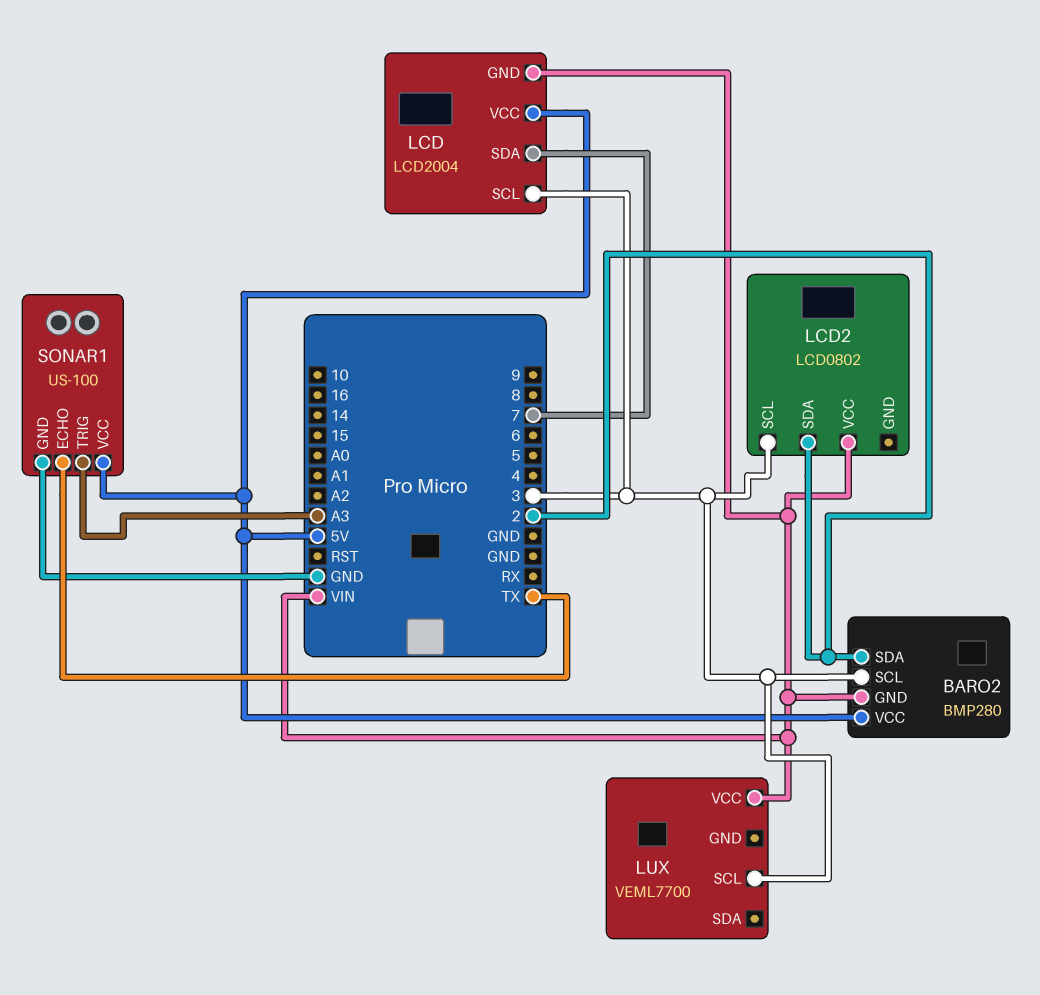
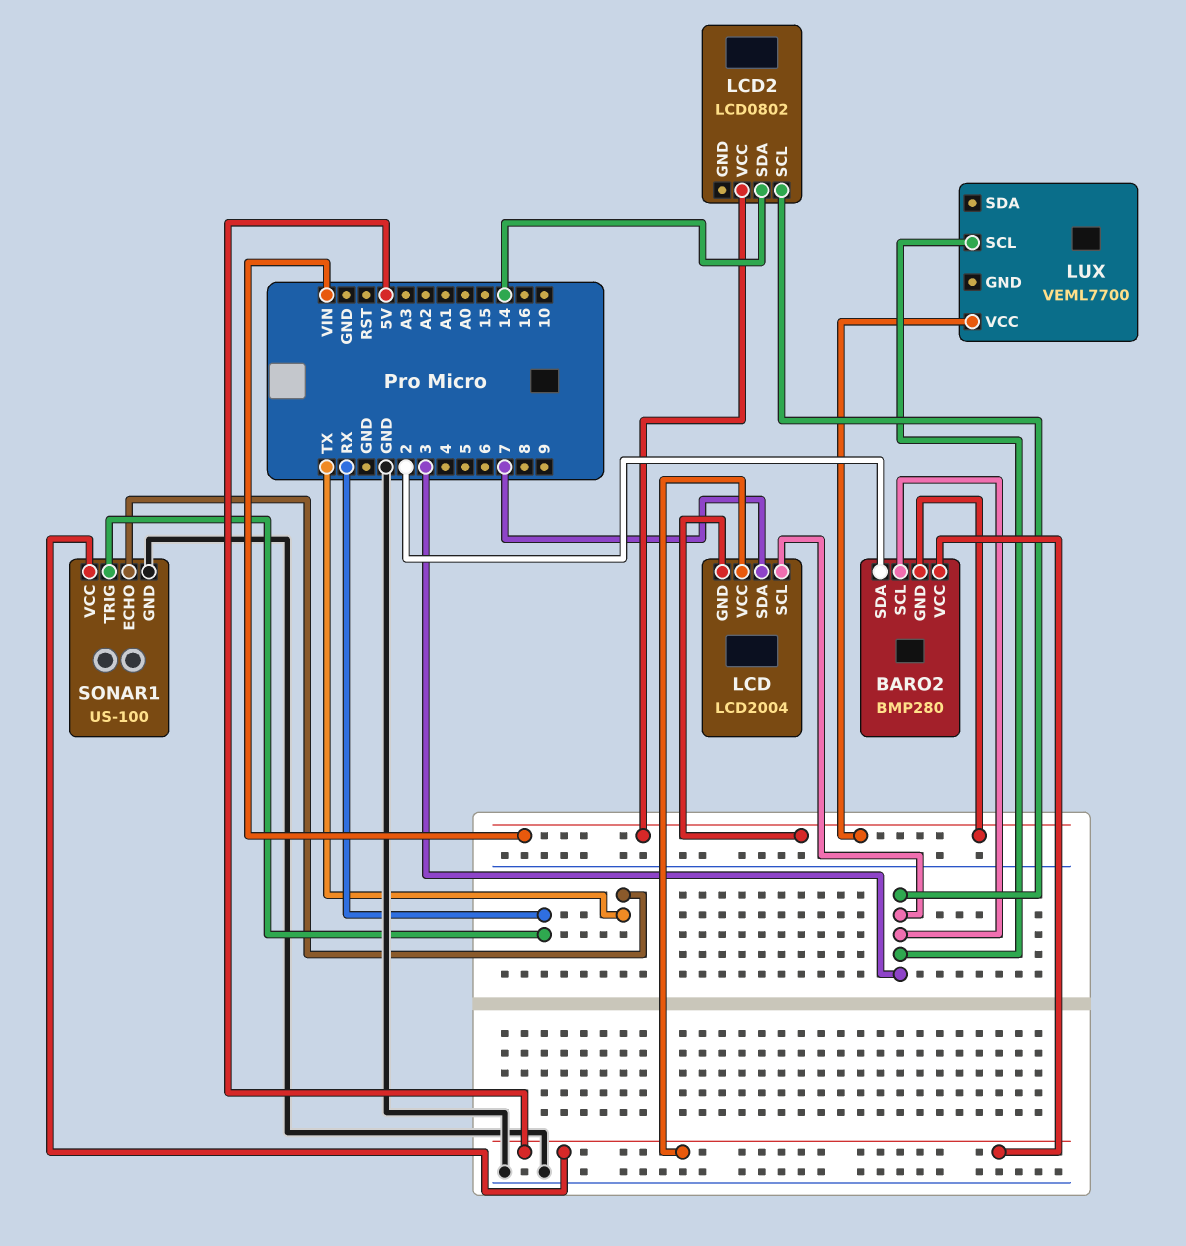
LCD2 pin SDA: 2 -> 14
SONAR1 pin TRIG: A3 -> RX

